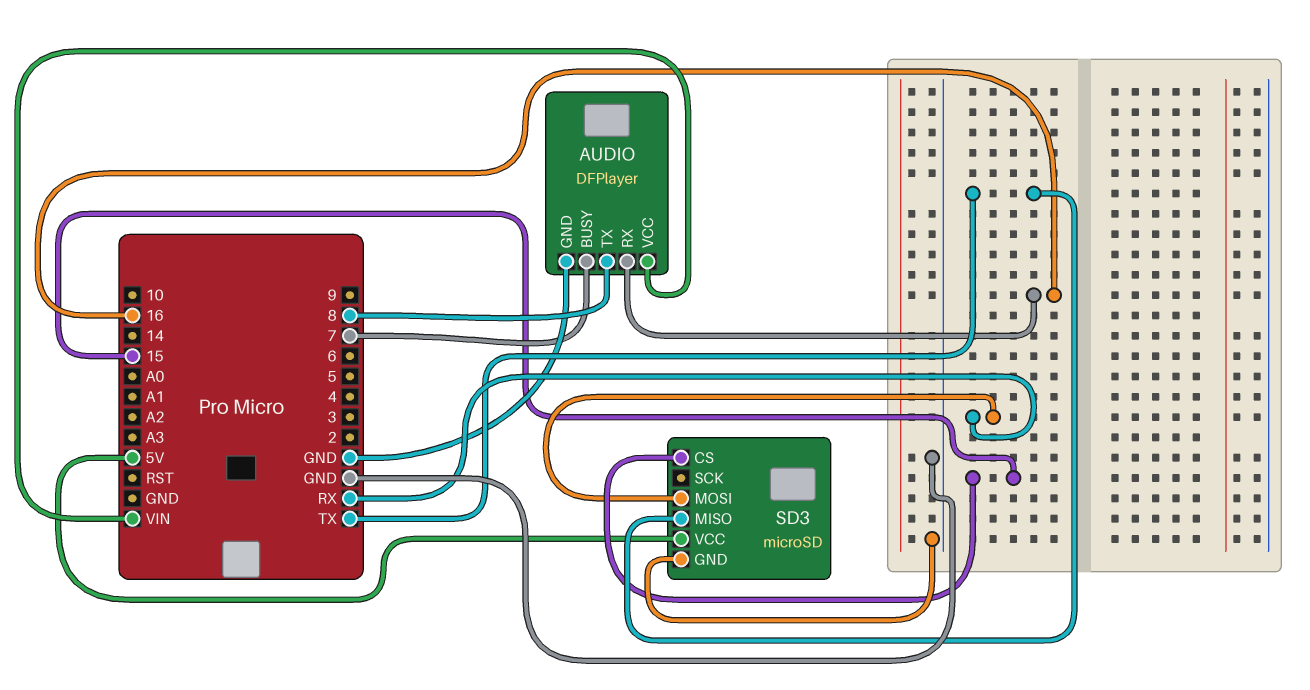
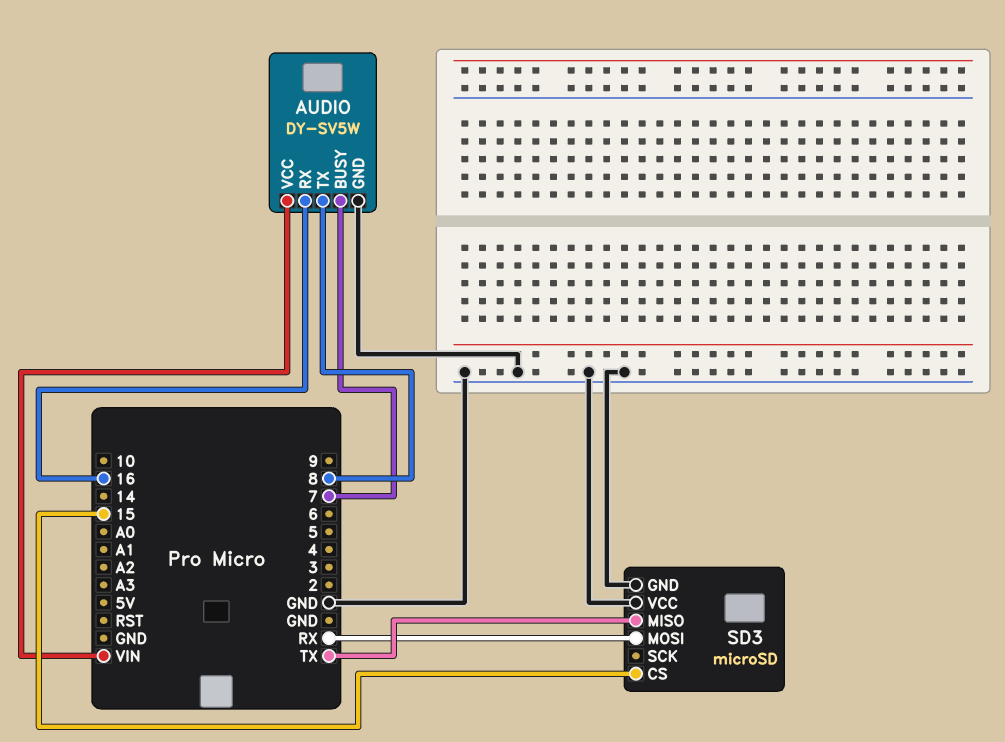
AUDIO: DFPlayer -> DY-SV5W
SD3 pin VCC: 5V -> GND

